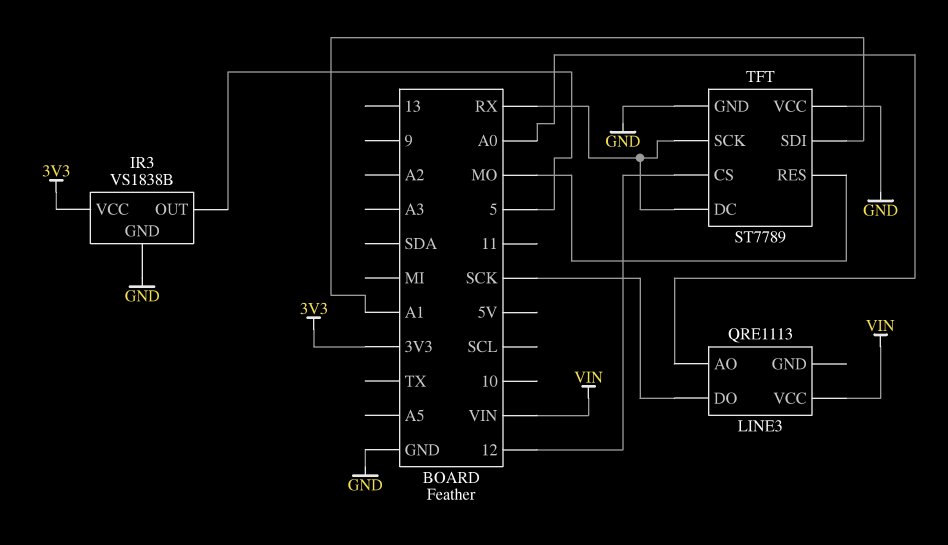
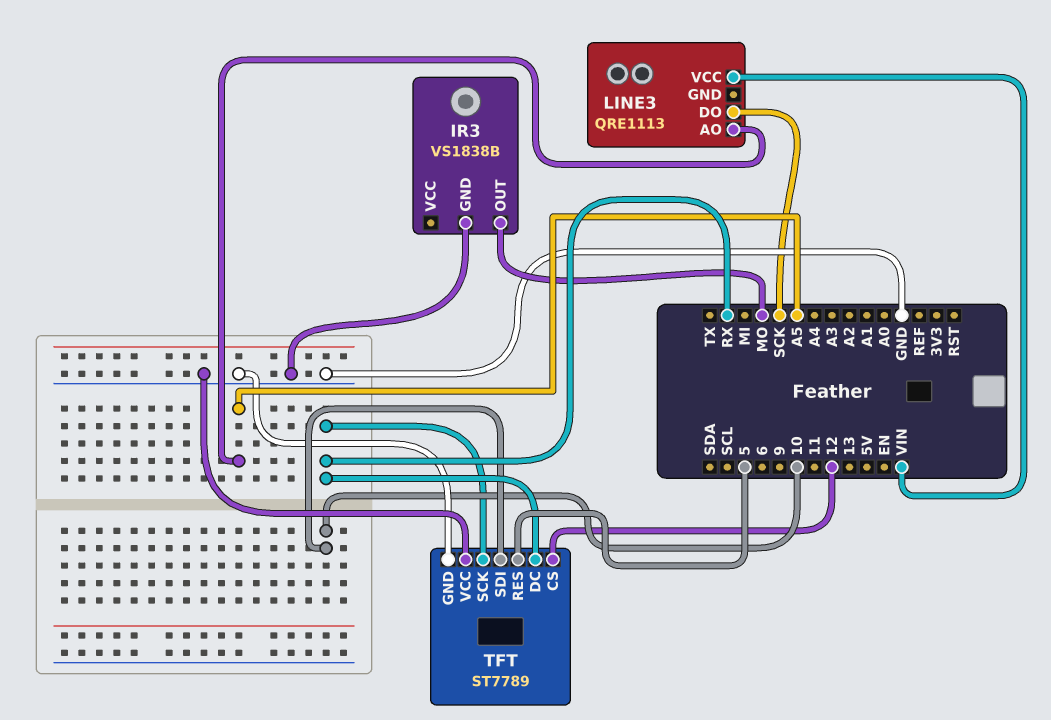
IR3 pin OUT: 5 -> MO
IR3 pin VCC: 3V3 -> none
LINE3 pin AO: A0 -> A5
TFT pin RES: MO -> 5
TFT pin SDI: A1 -> 10

